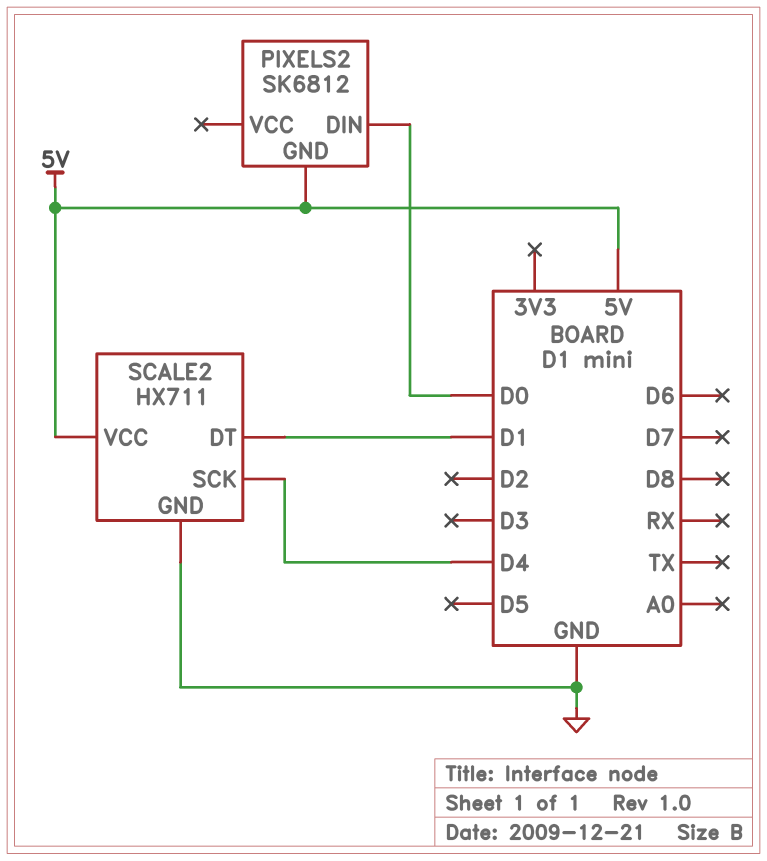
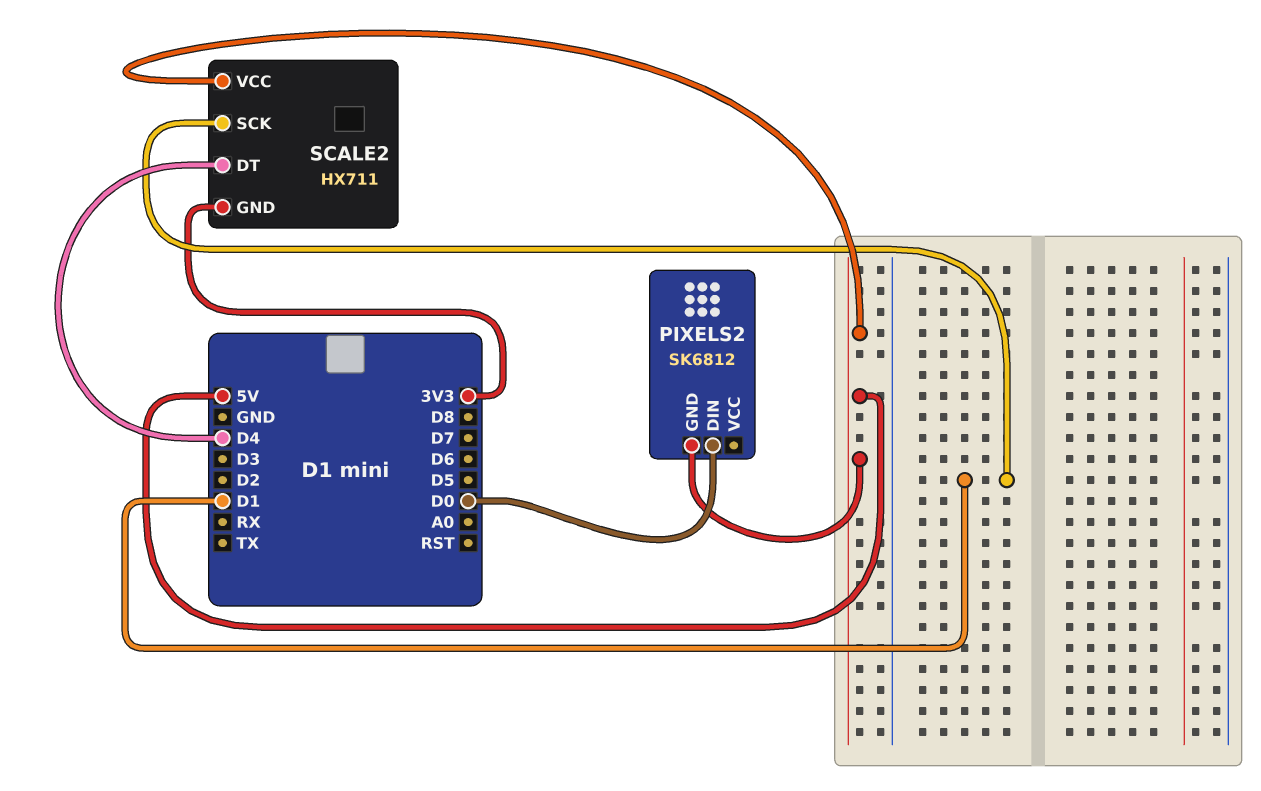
SCALE2 pin DT: D1 -> D4
SCALE2 pin GND: GND -> 3V3
SCALE2 pin SCK: D4 -> D1

